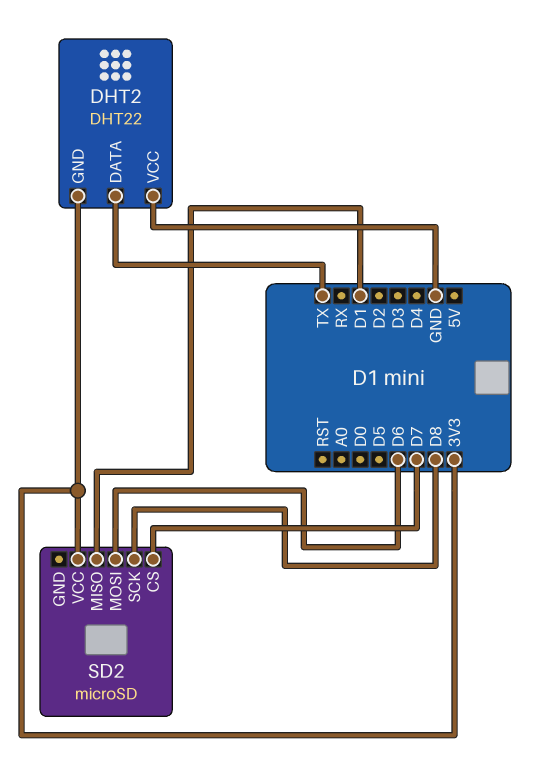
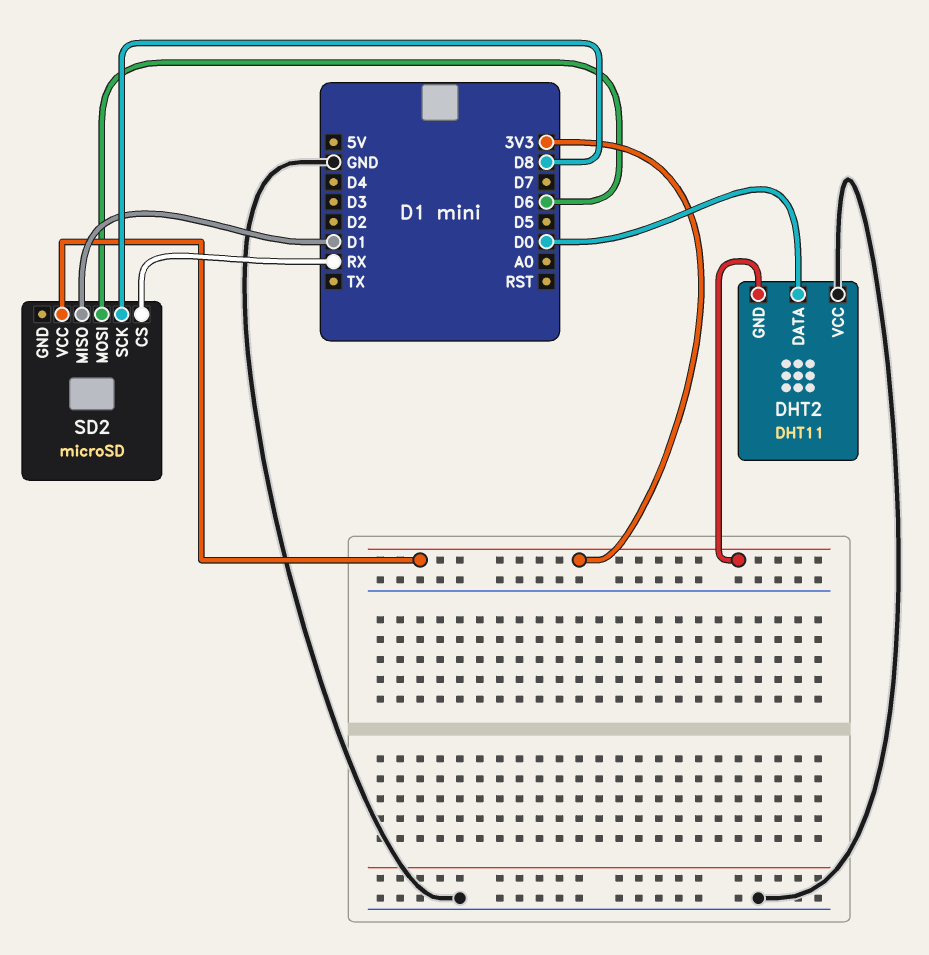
DHT2: DHT22 -> DHT11
DHT2 pin DATA: TX -> D0
SD2 pin CS: D7 -> RX

